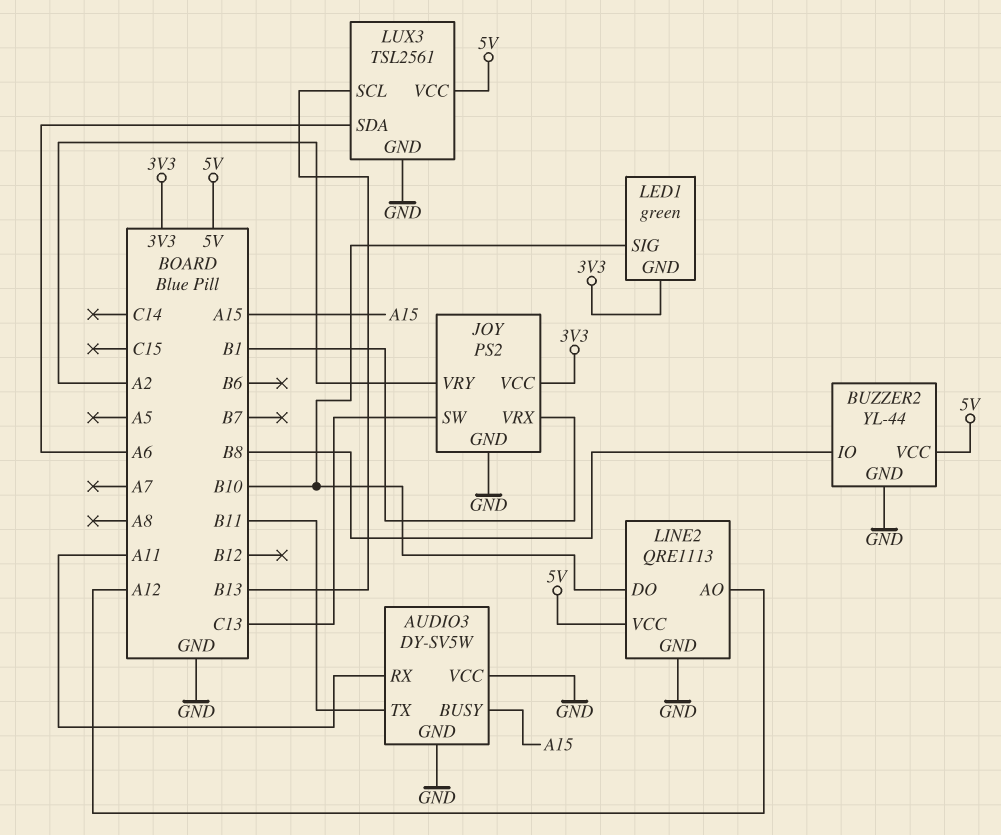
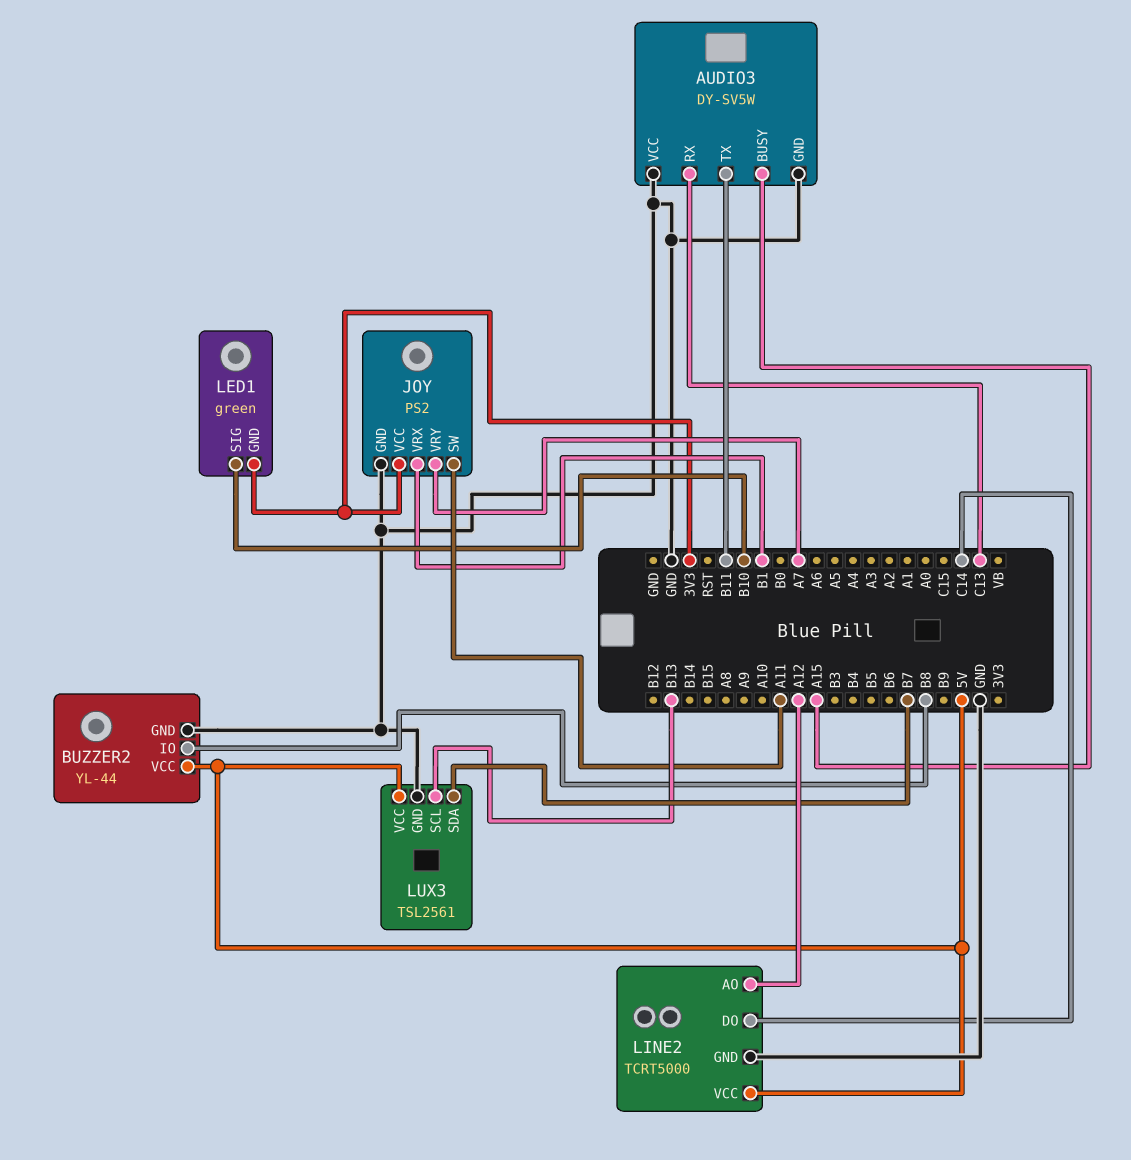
AUDIO3 pin RX: A11 -> C13
JOY pin SW: C13 -> A11
JOY pin VRY: A2 -> A7
LINE2: QRE1113 -> TCRT5000
LINE2 pin DO: B10 -> C14
LUX3 pin SDA: A6 -> B7

